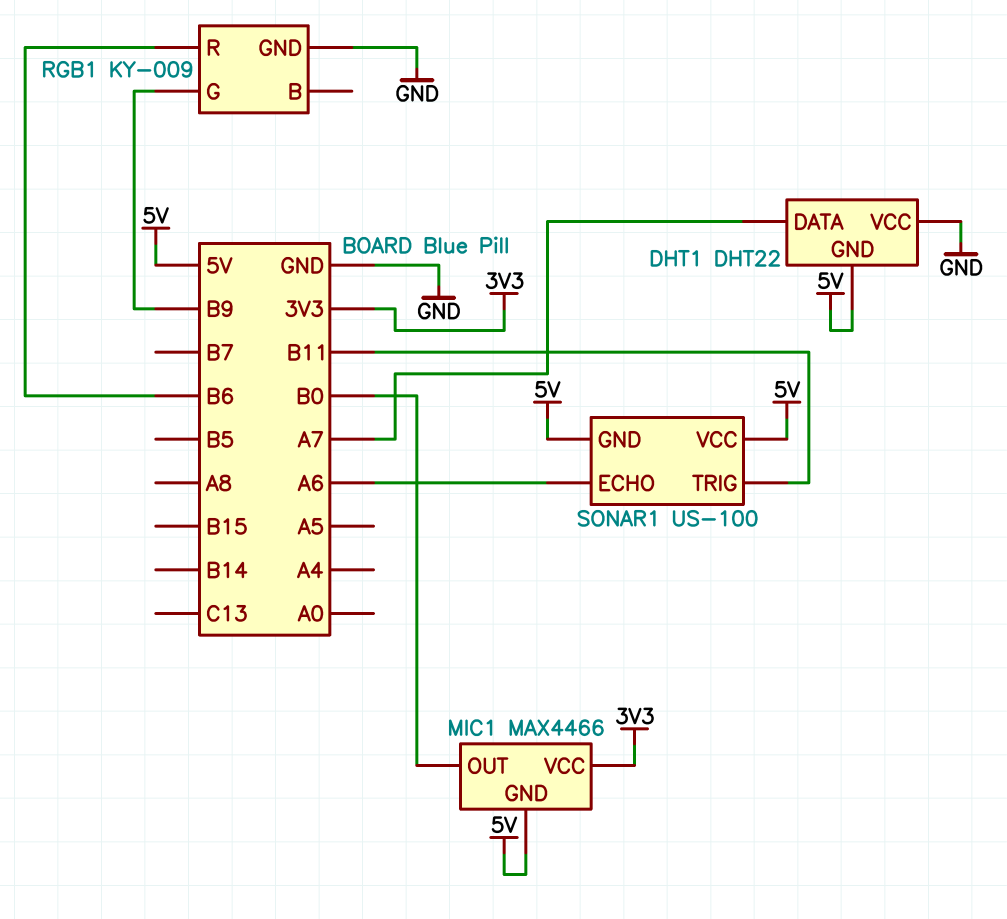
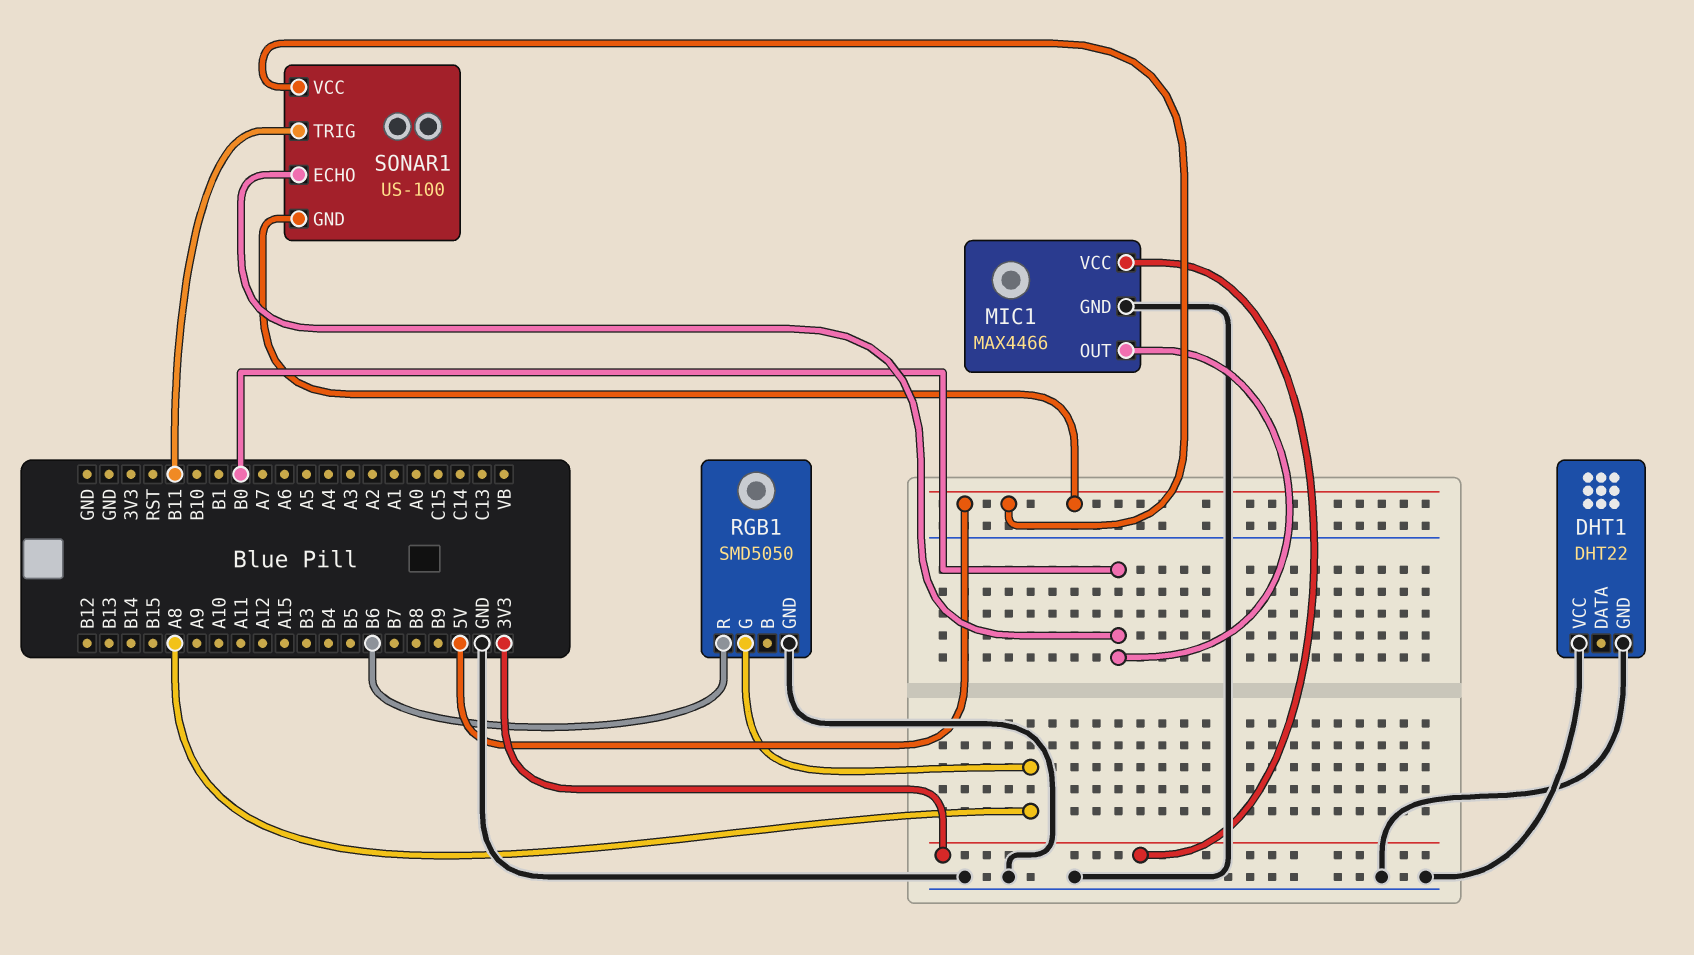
DHT1 pin DATA: A7 -> none
DHT1 pin GND: 5V -> GND
MIC1 pin GND: 5V -> GND
RGB1: KY-009 -> SMD5050
RGB1 pin G: B9 -> A8
SONAR1 pin ECHO: A6 -> B0

